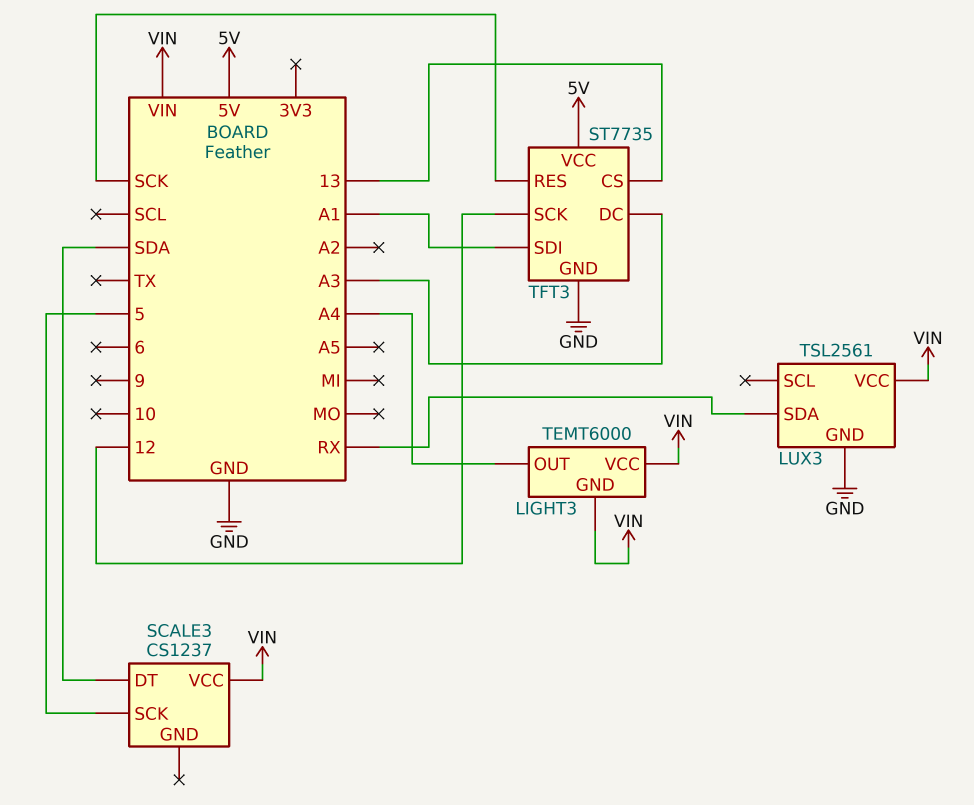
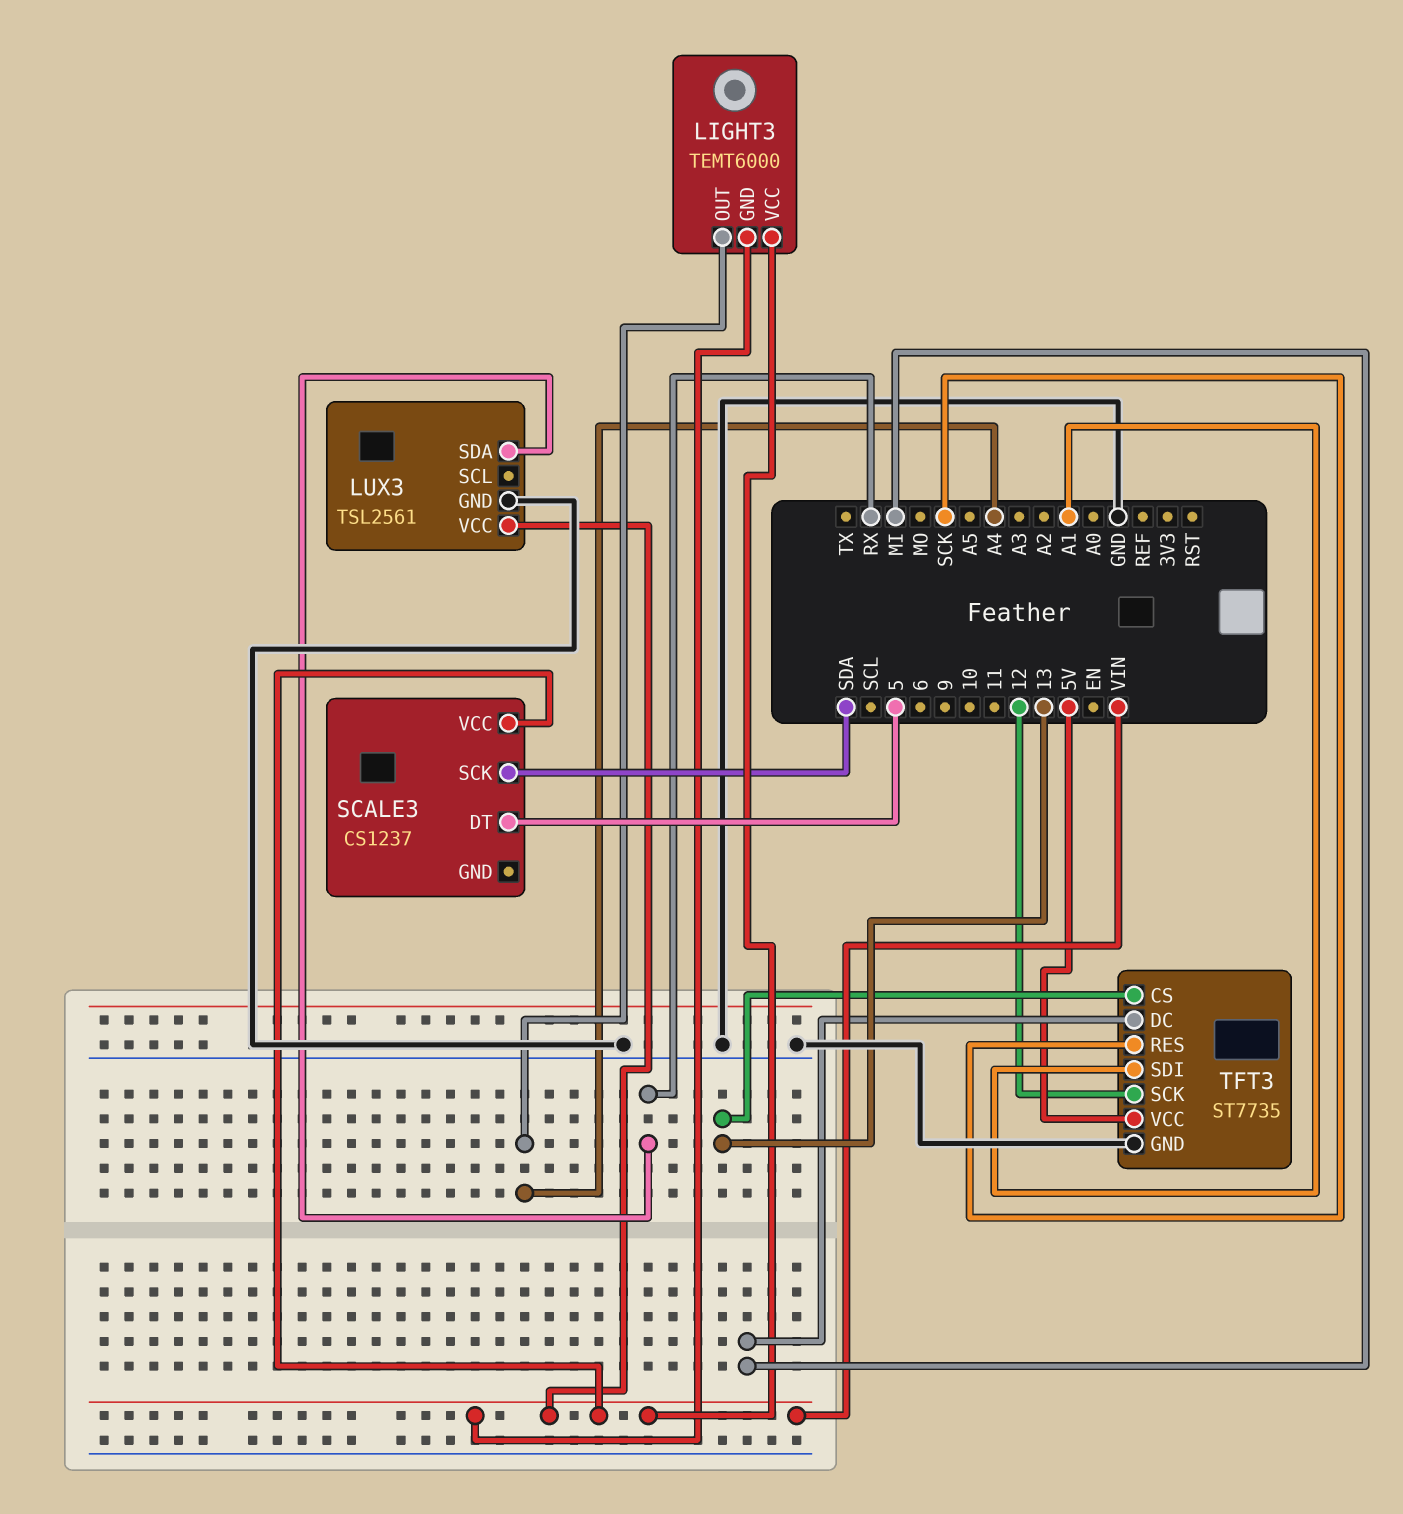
SCALE3 pin DT: SDA -> 5
SCALE3 pin SCK: 5 -> SDA
TFT3 pin DC: A3 -> MI

